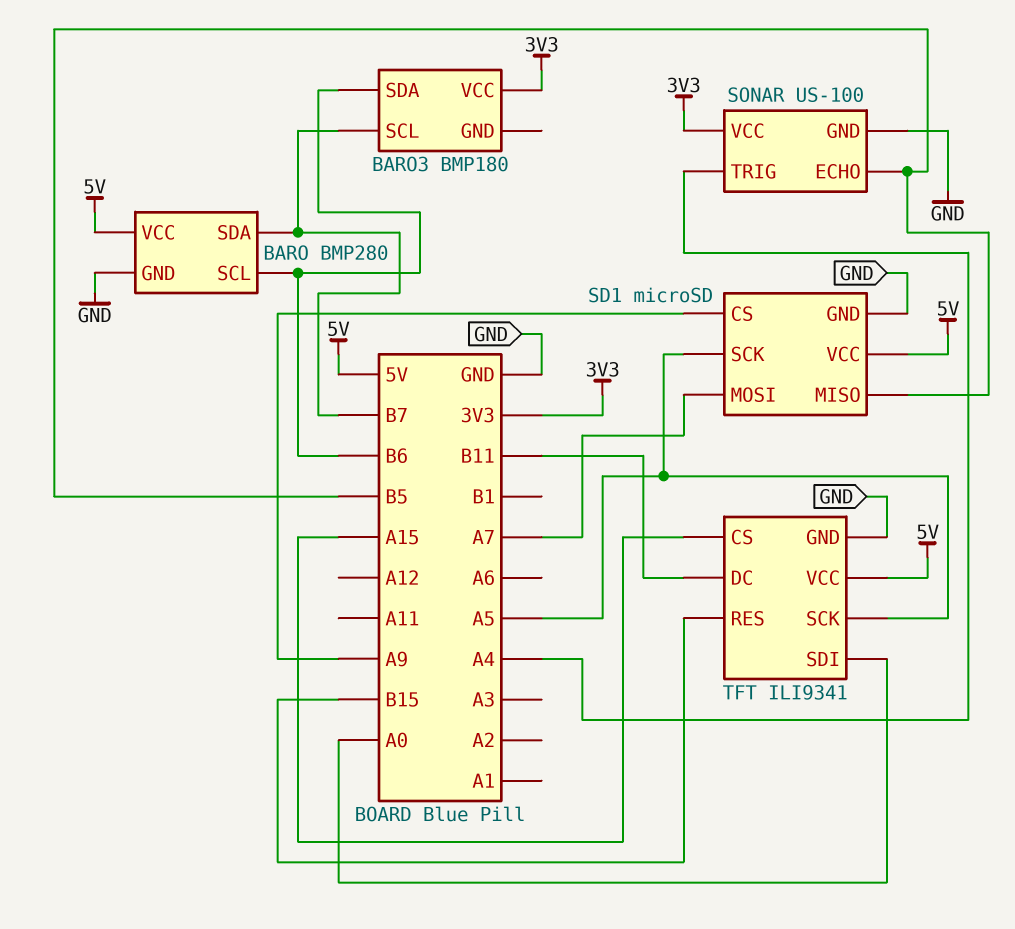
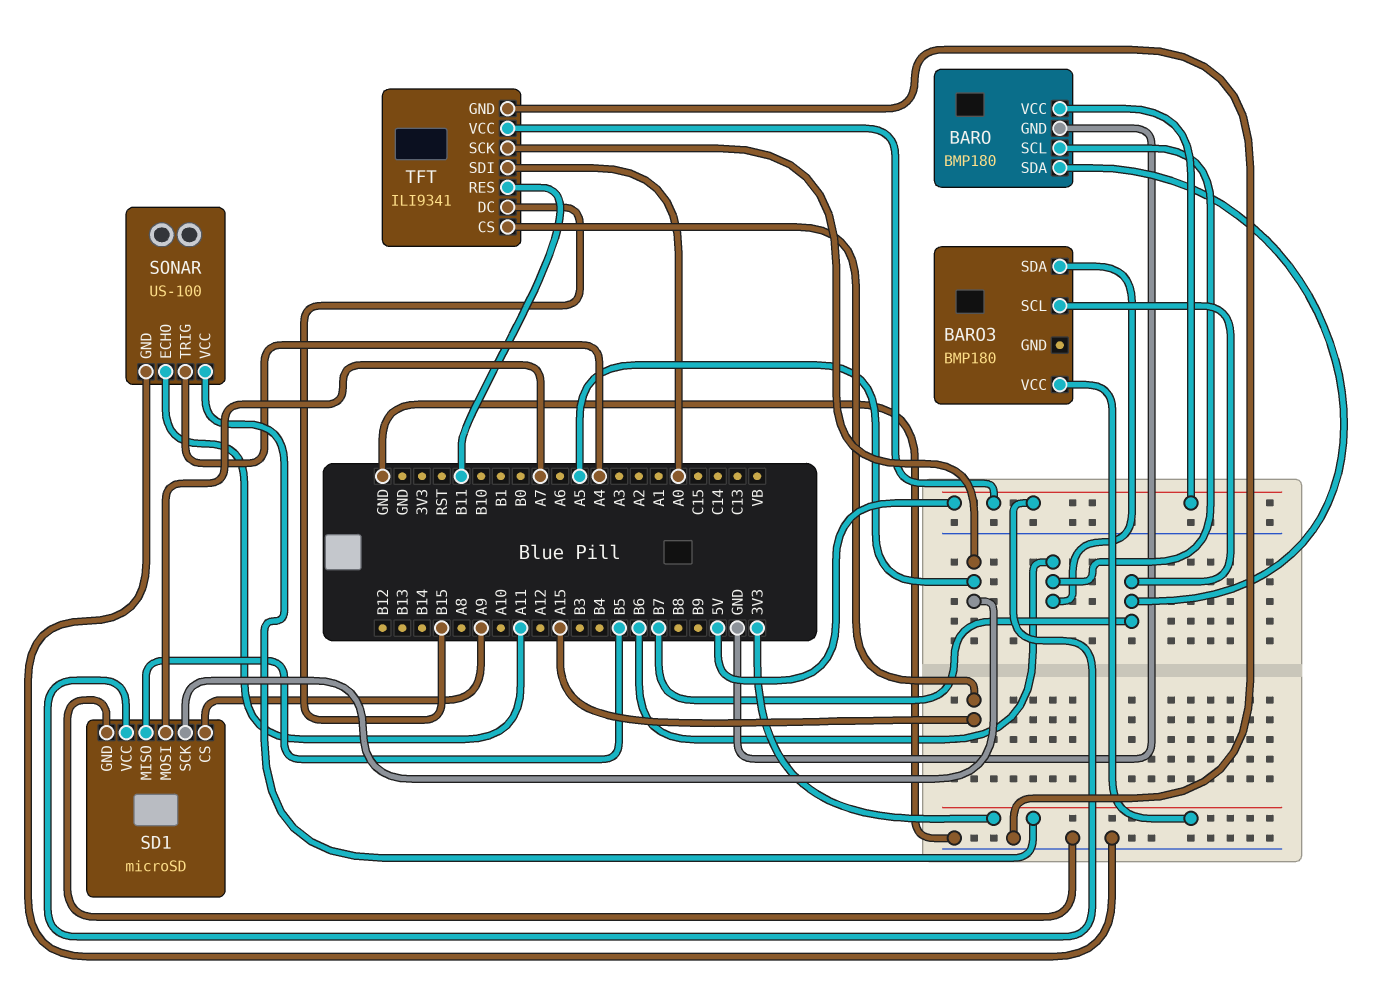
BARO: BMP280 -> BMP180
SONAR pin ECHO: B5 -> A11
TFT pin DC: B11 -> B15
TFT pin RES: B15 -> B11

